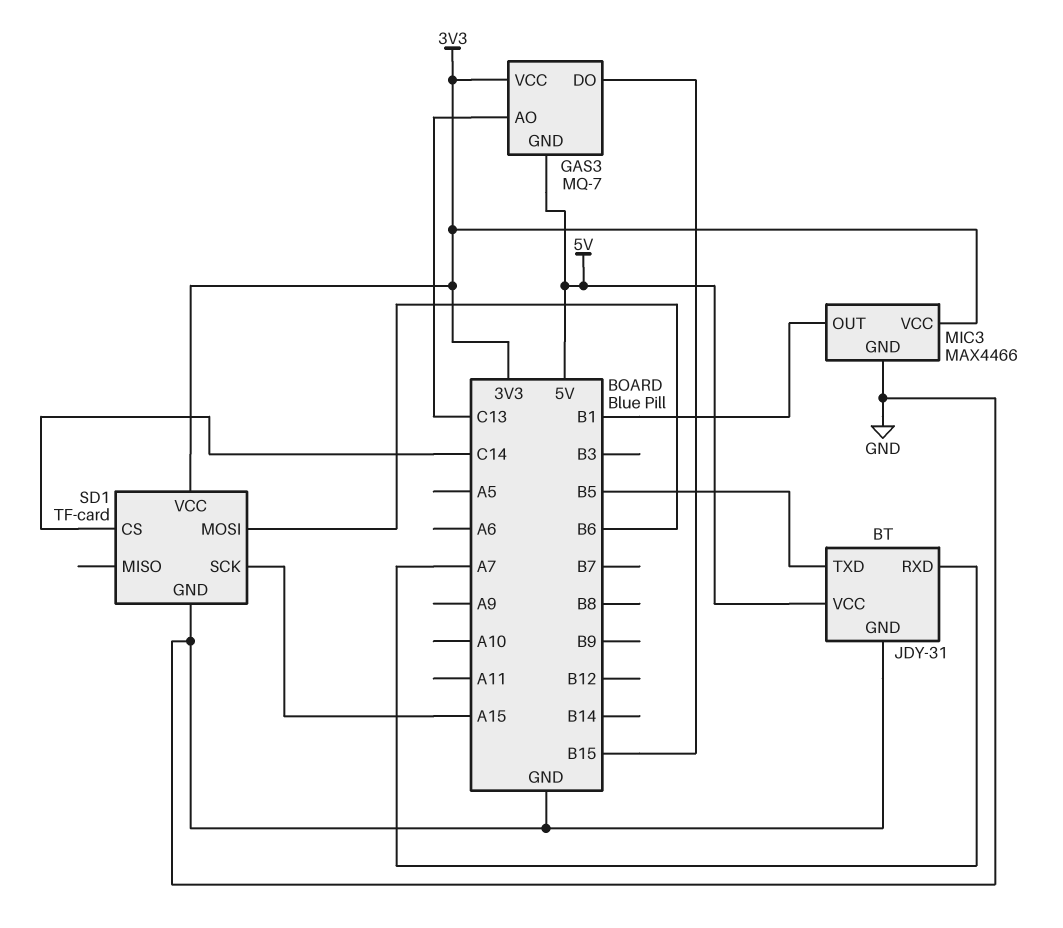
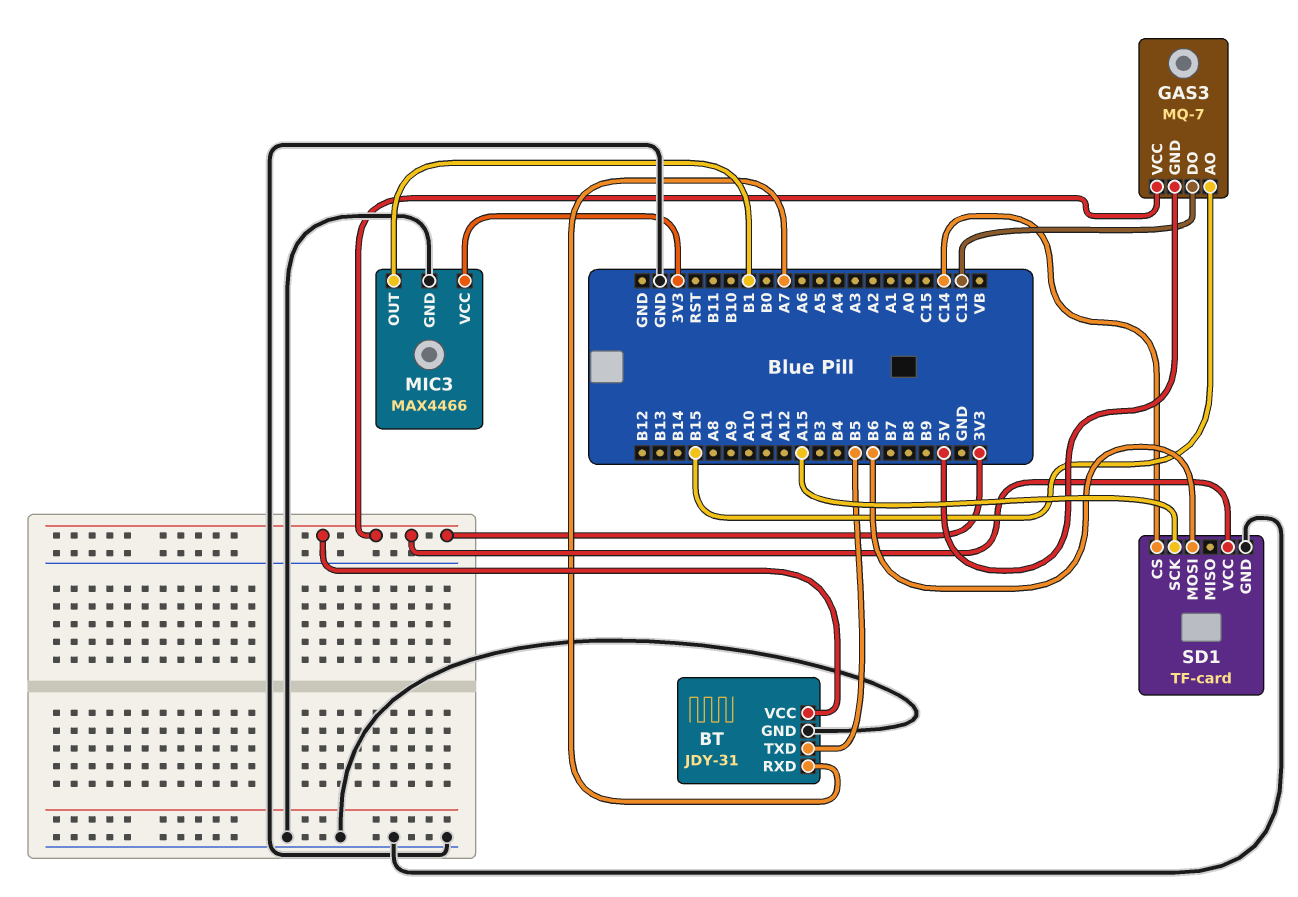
BT pin VCC: 5V -> 3V3
GAS3 pin AO: C13 -> B15
GAS3 pin DO: B15 -> C13

